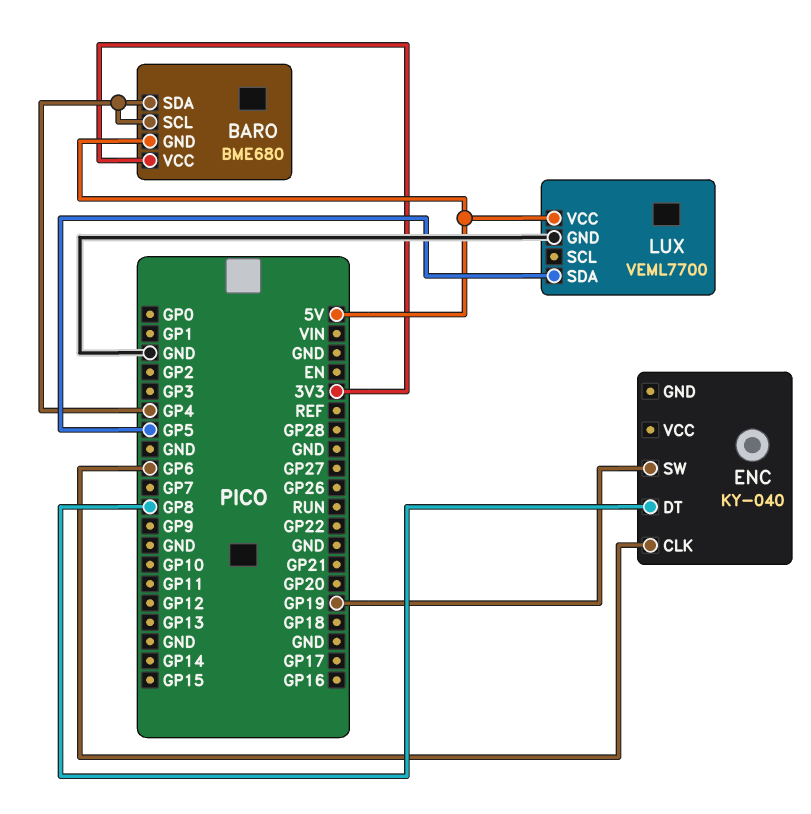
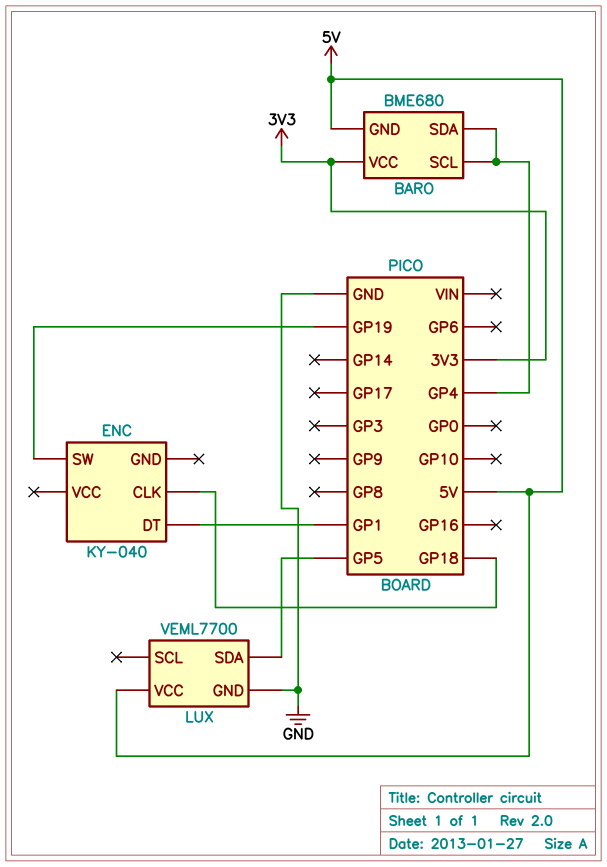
ENC pin CLK: GP6 -> GP18
ENC pin DT: GP8 -> GP1

